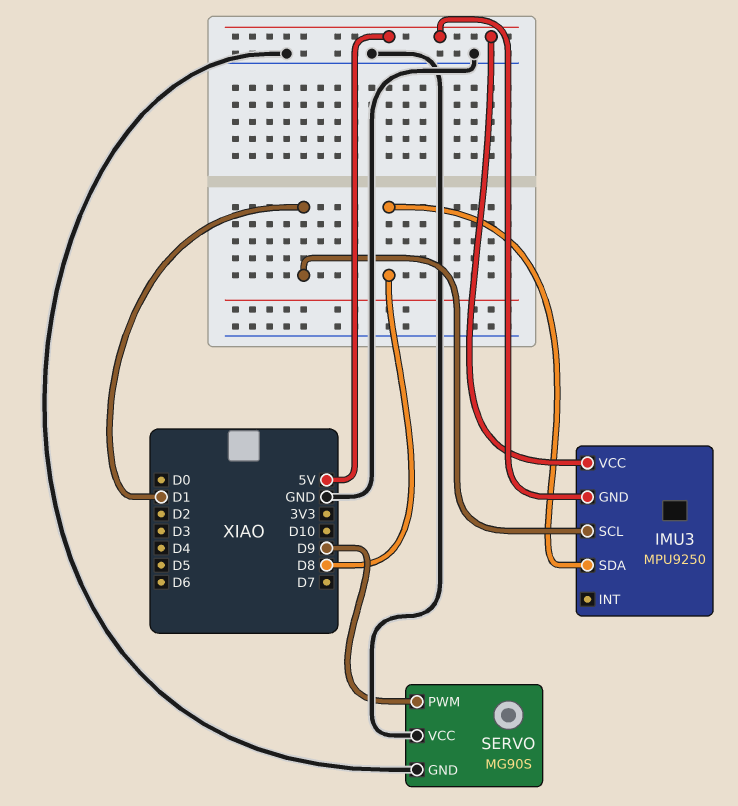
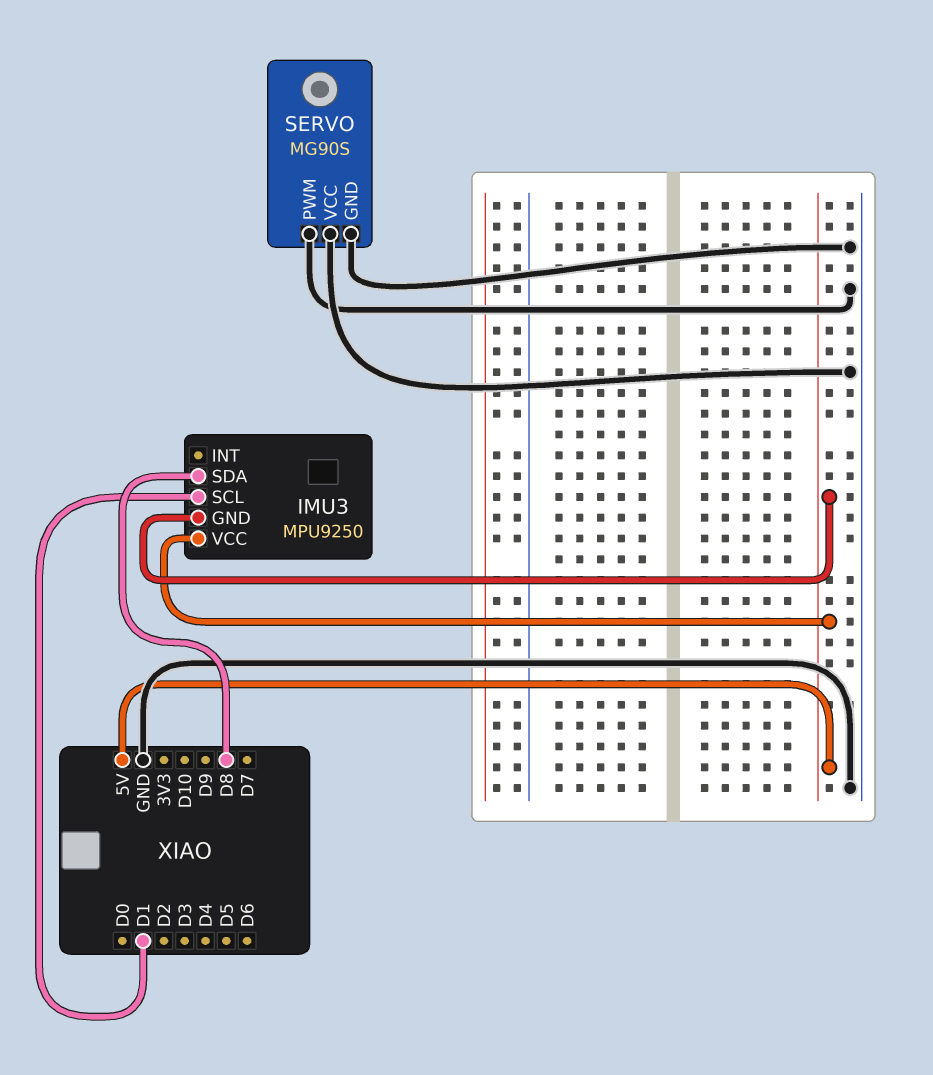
SERVO pin PWM: D9 -> GND

